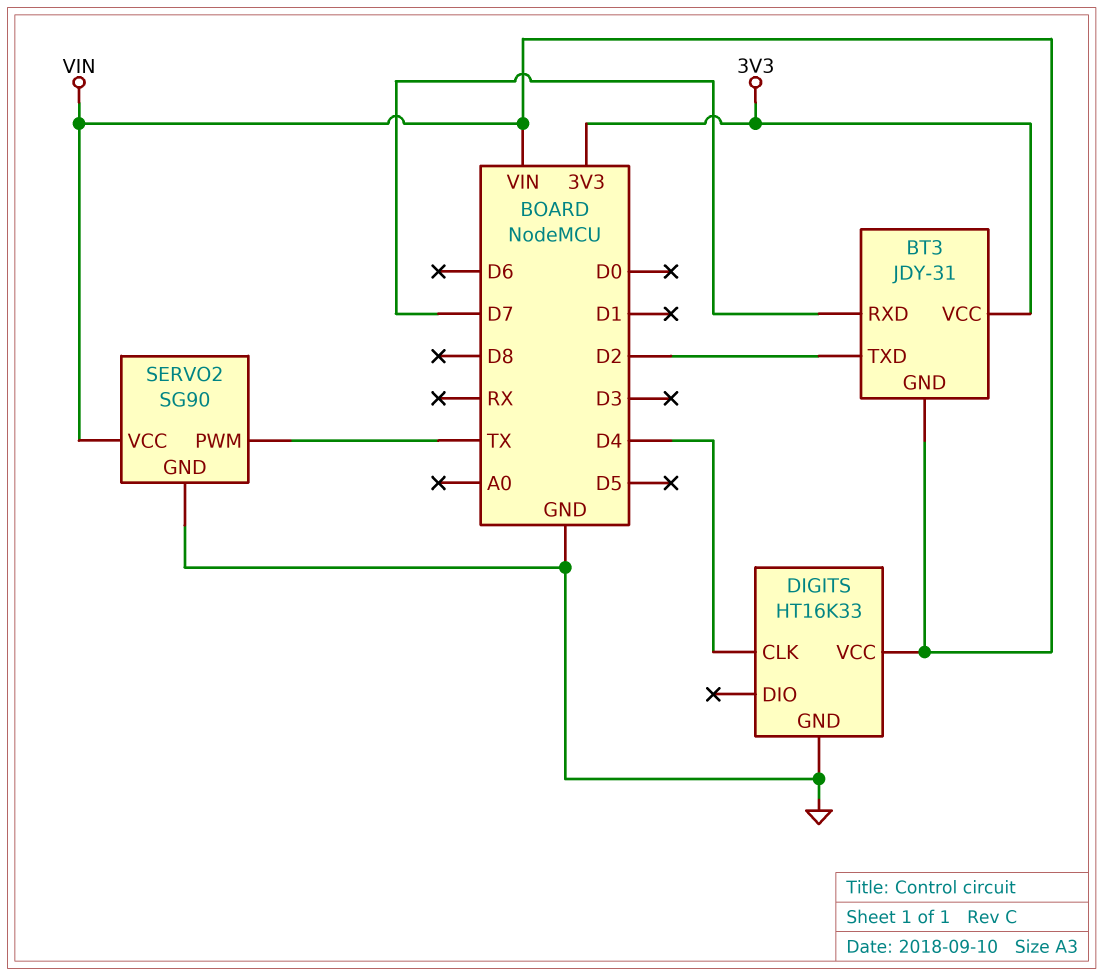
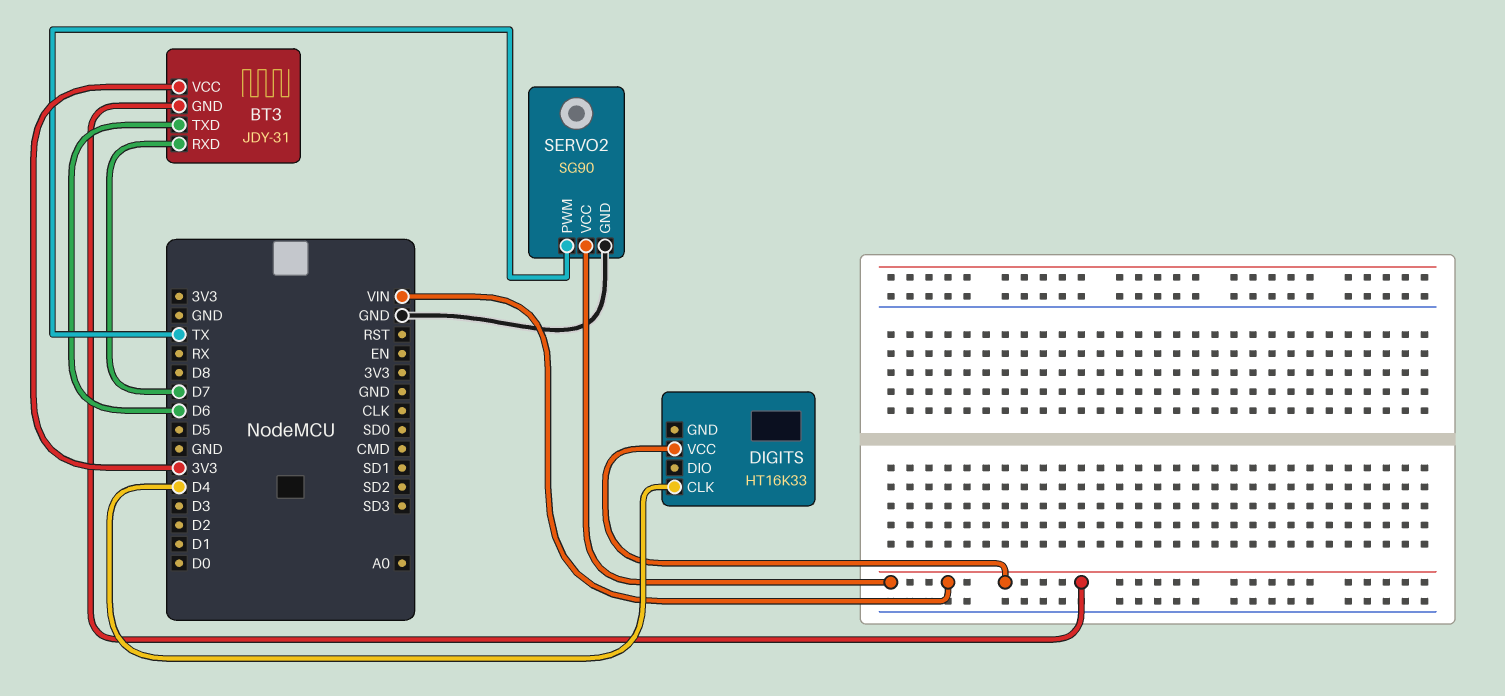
BT3 pin TXD: D2 -> D6
DIGITS pin GND: GND -> none

